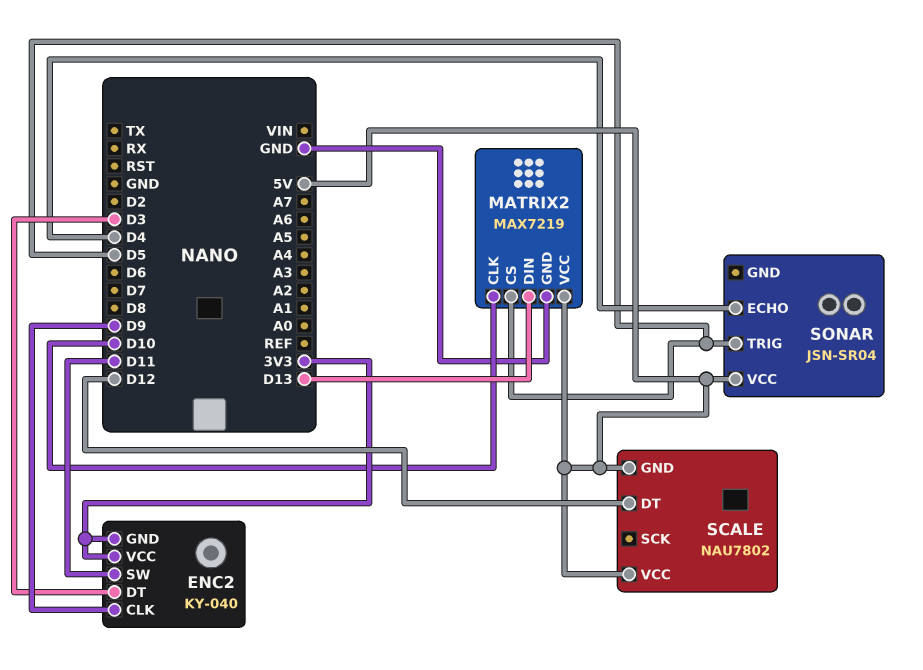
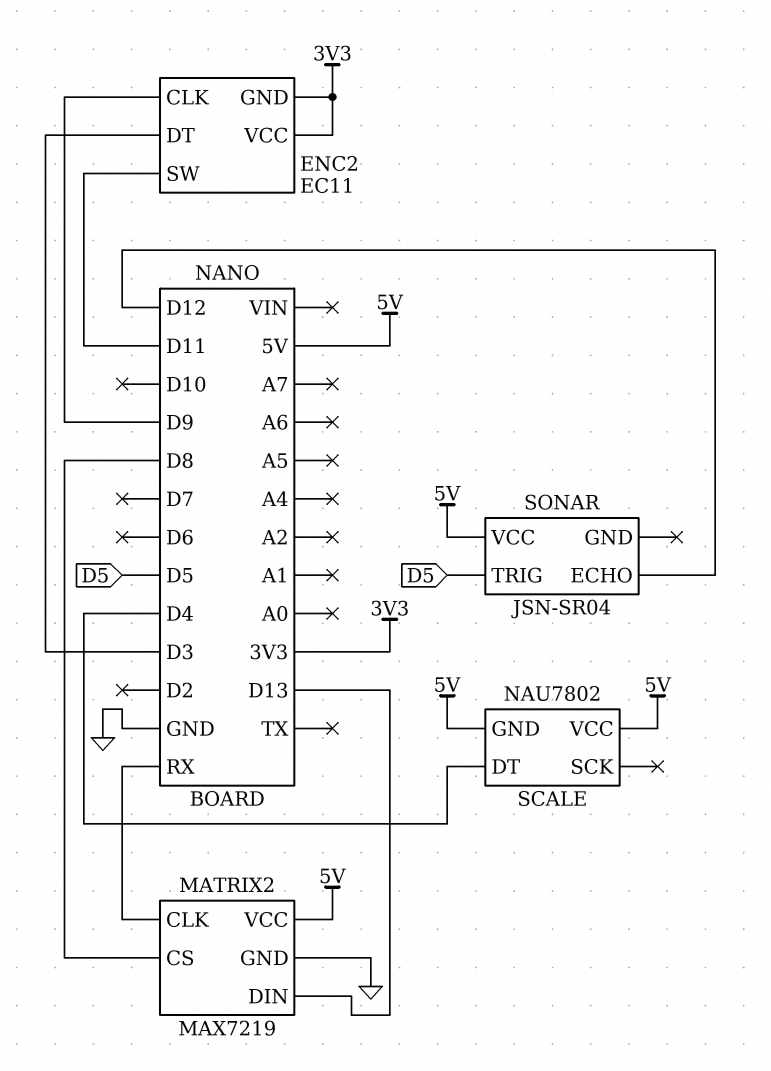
ENC2: KY-040 -> EC11
MATRIX2 pin CLK: D10 -> RX
MATRIX2 pin CS: D5 -> D8
SCALE pin DT: D12 -> D4
SONAR pin ECHO: D4 -> D12

